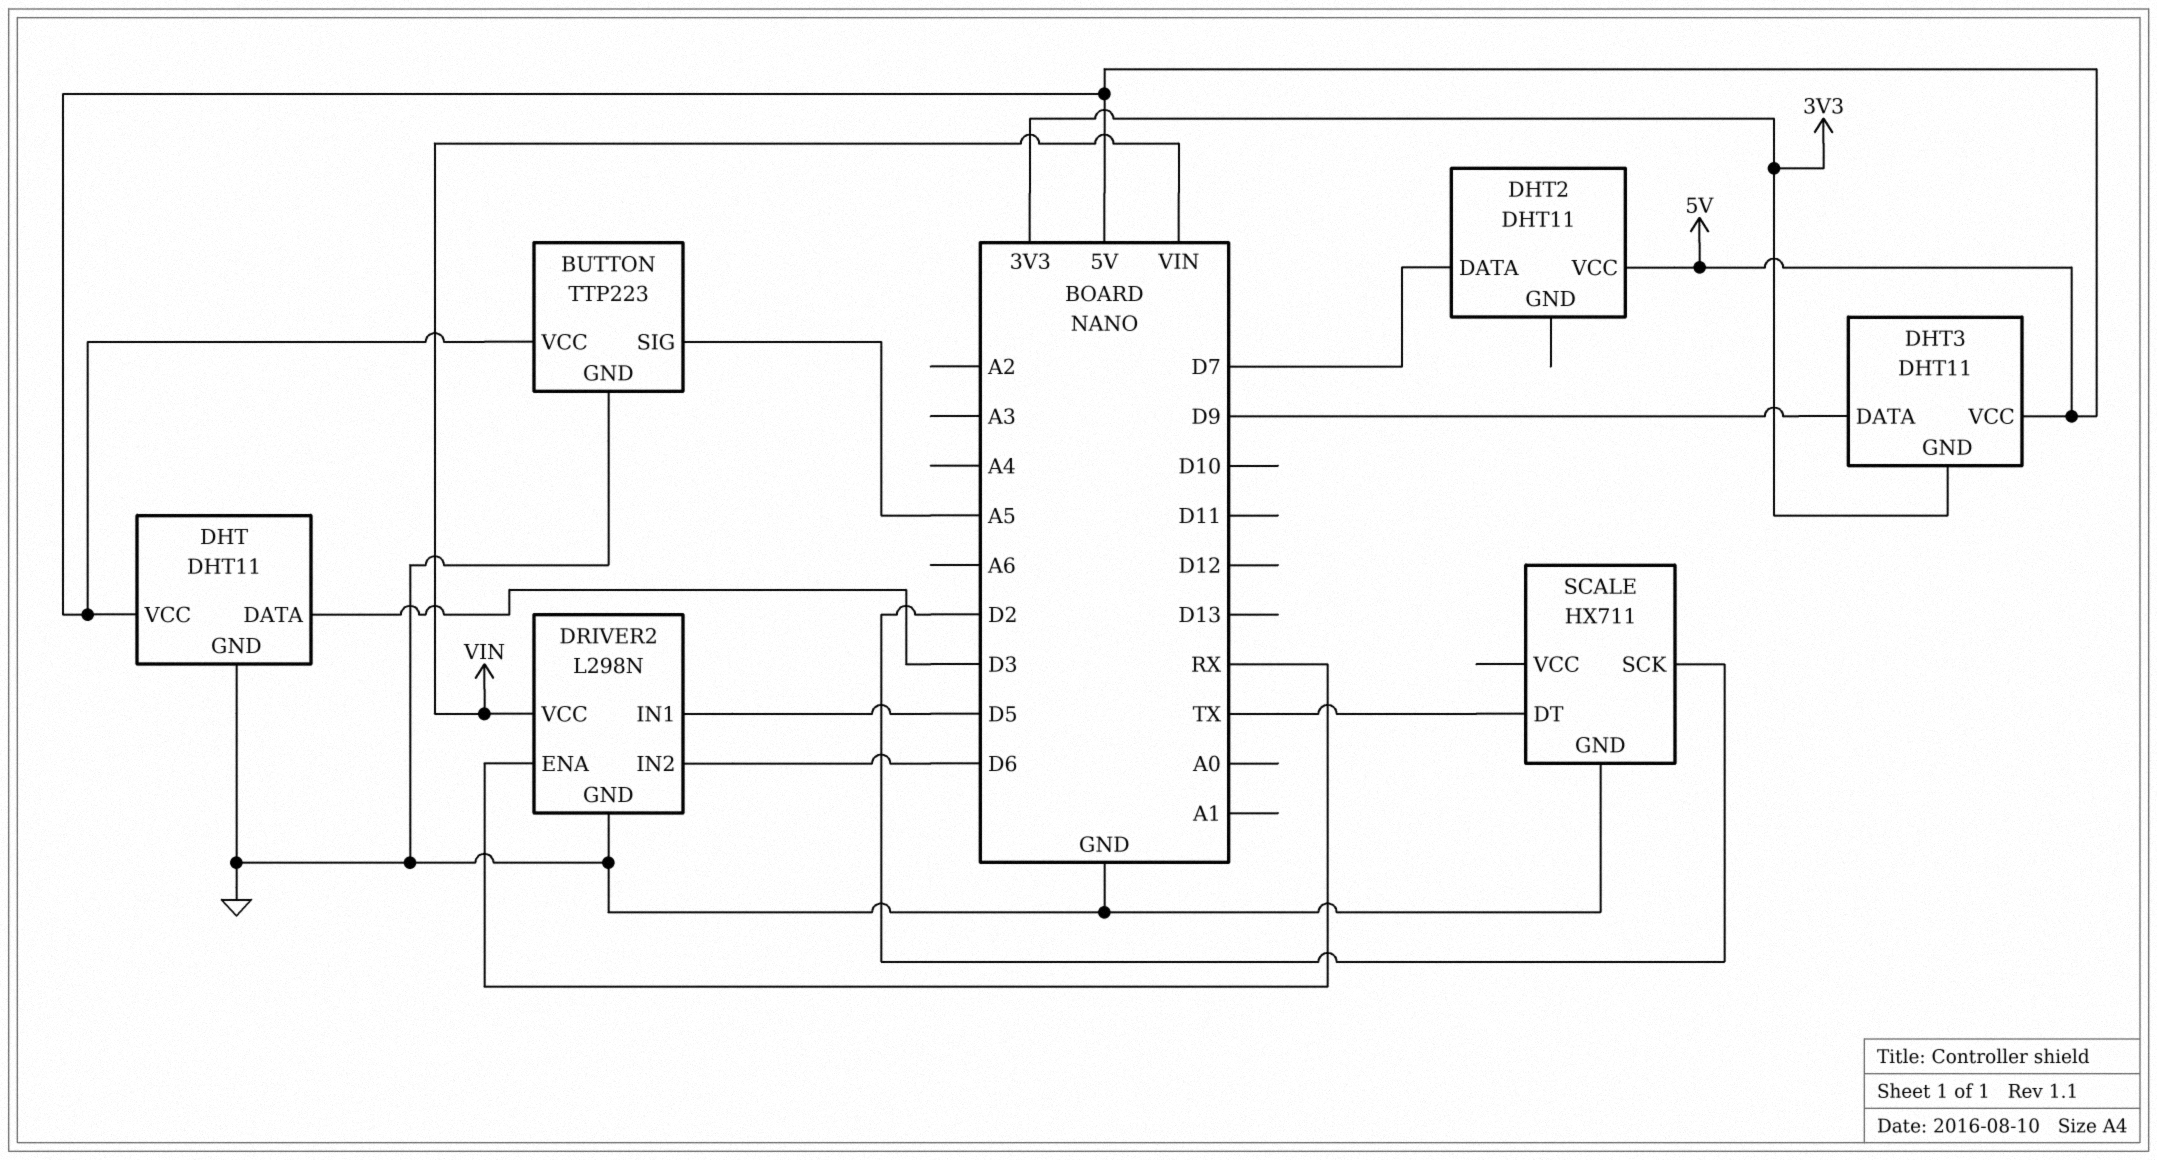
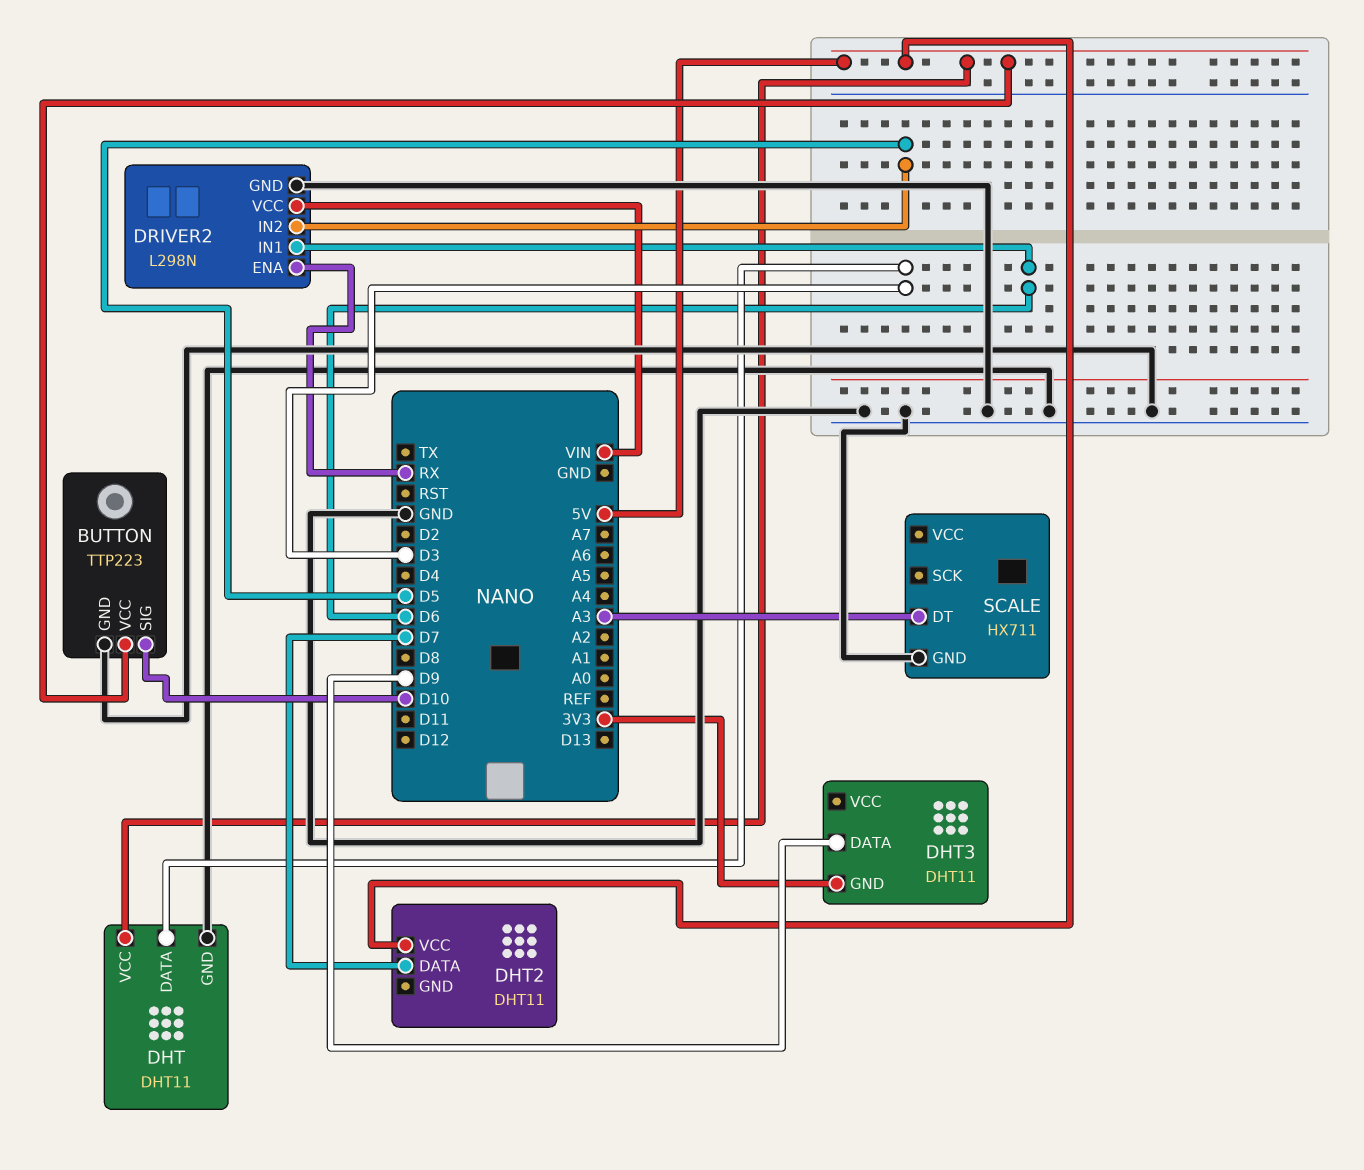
BUTTON pin SIG: A5 -> D10
DHT3 pin VCC: 5V -> none
DRIVER2 pin IN1: D5 -> D6
DRIVER2 pin IN2: D6 -> D5
SCALE pin DT: TX -> A3
SCALE pin SCK: D2 -> none

